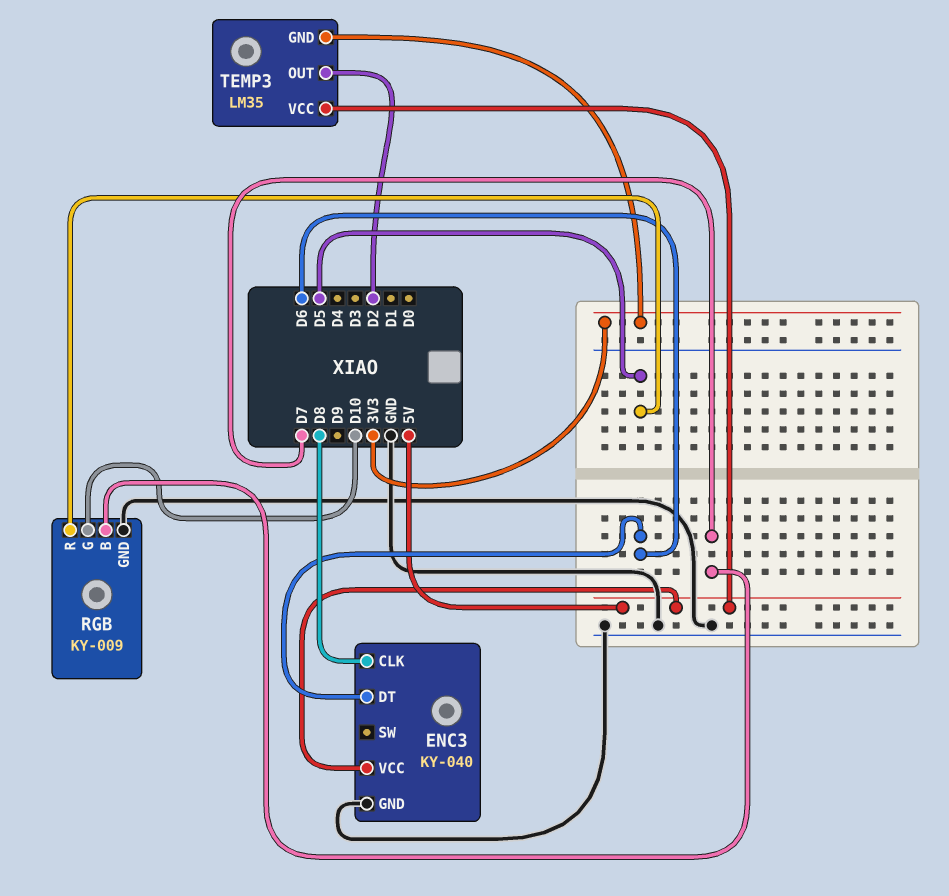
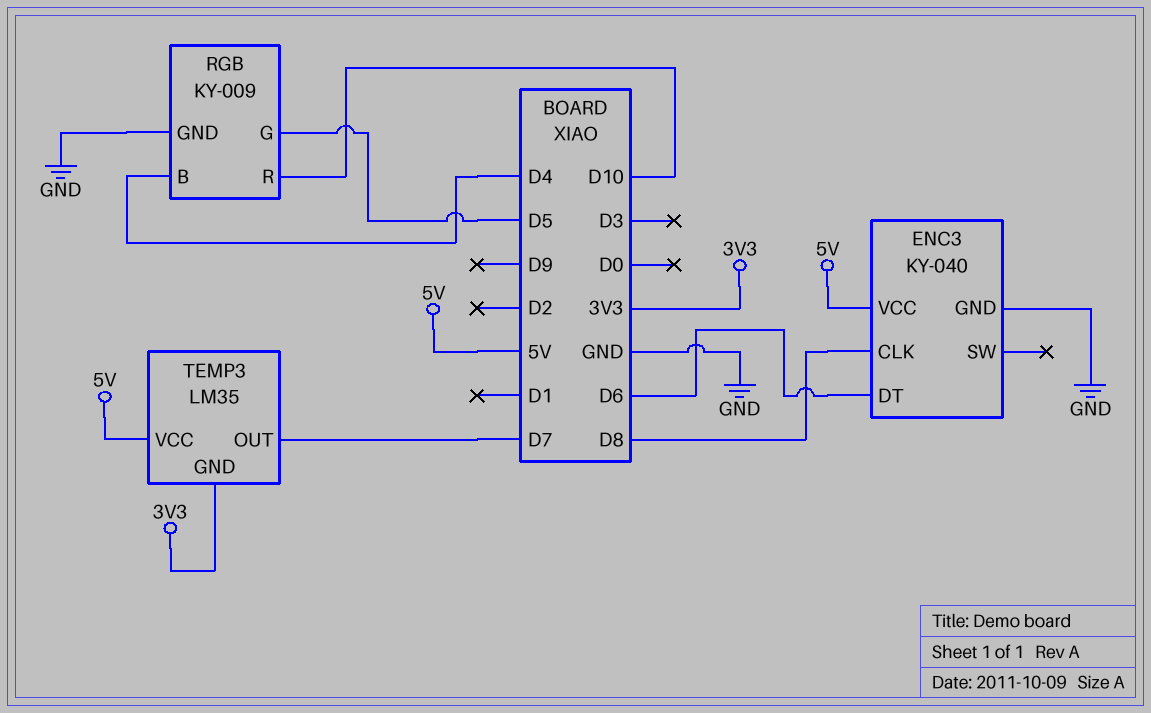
RGB pin B: D7 -> D4
RGB pin G: D10 -> D5
RGB pin R: D5 -> D10
TEMP3 pin OUT: D2 -> D7

